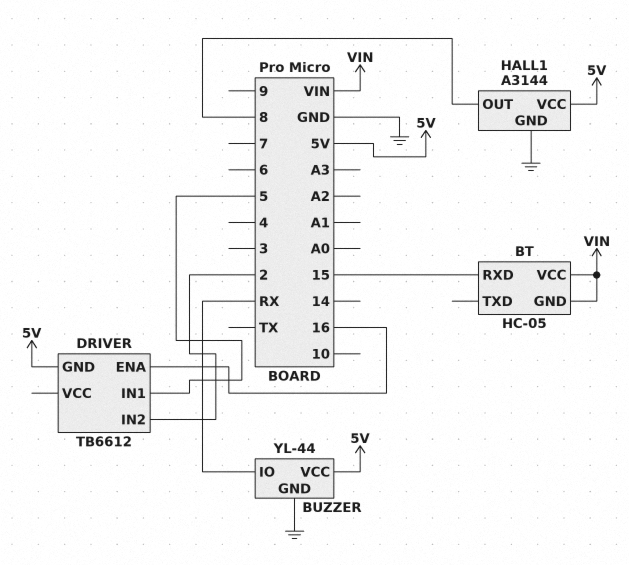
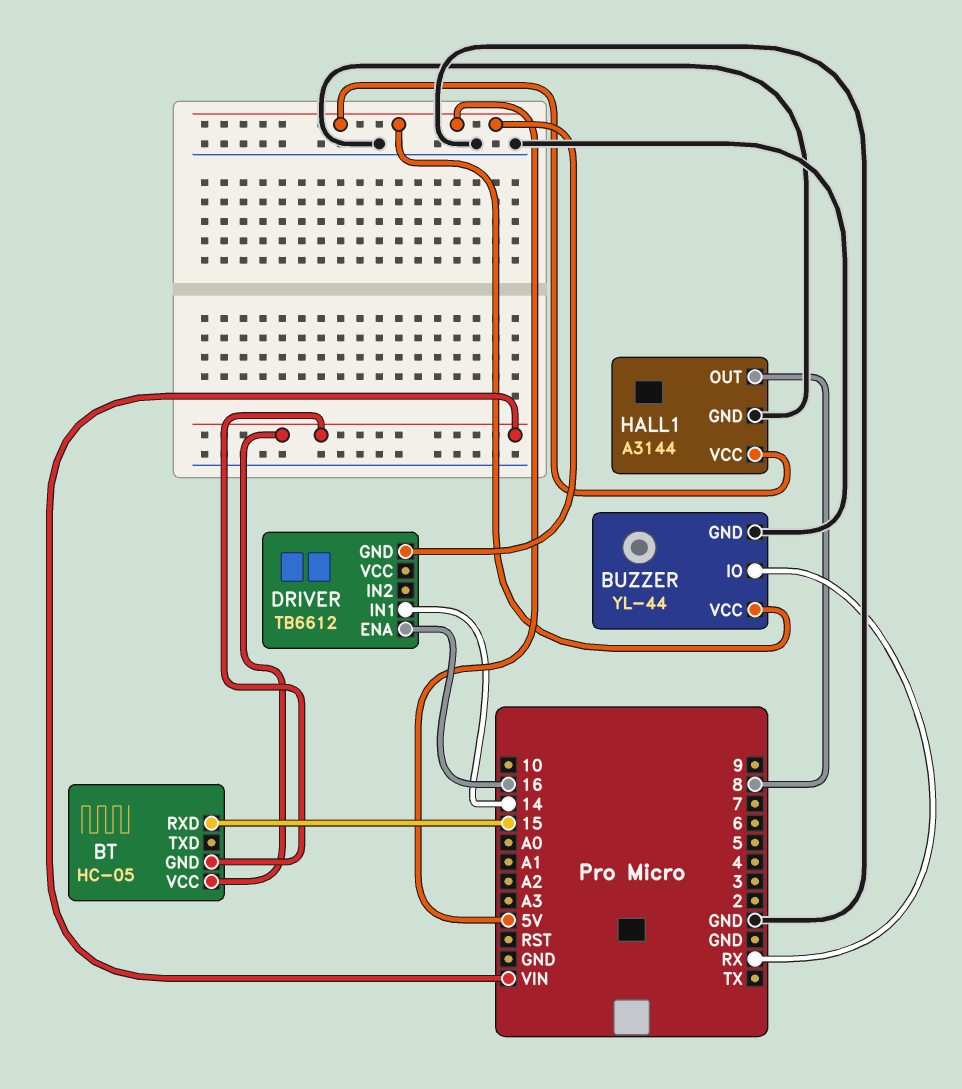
DRIVER pin IN1: 5 -> 14
DRIVER pin IN2: 2 -> none

